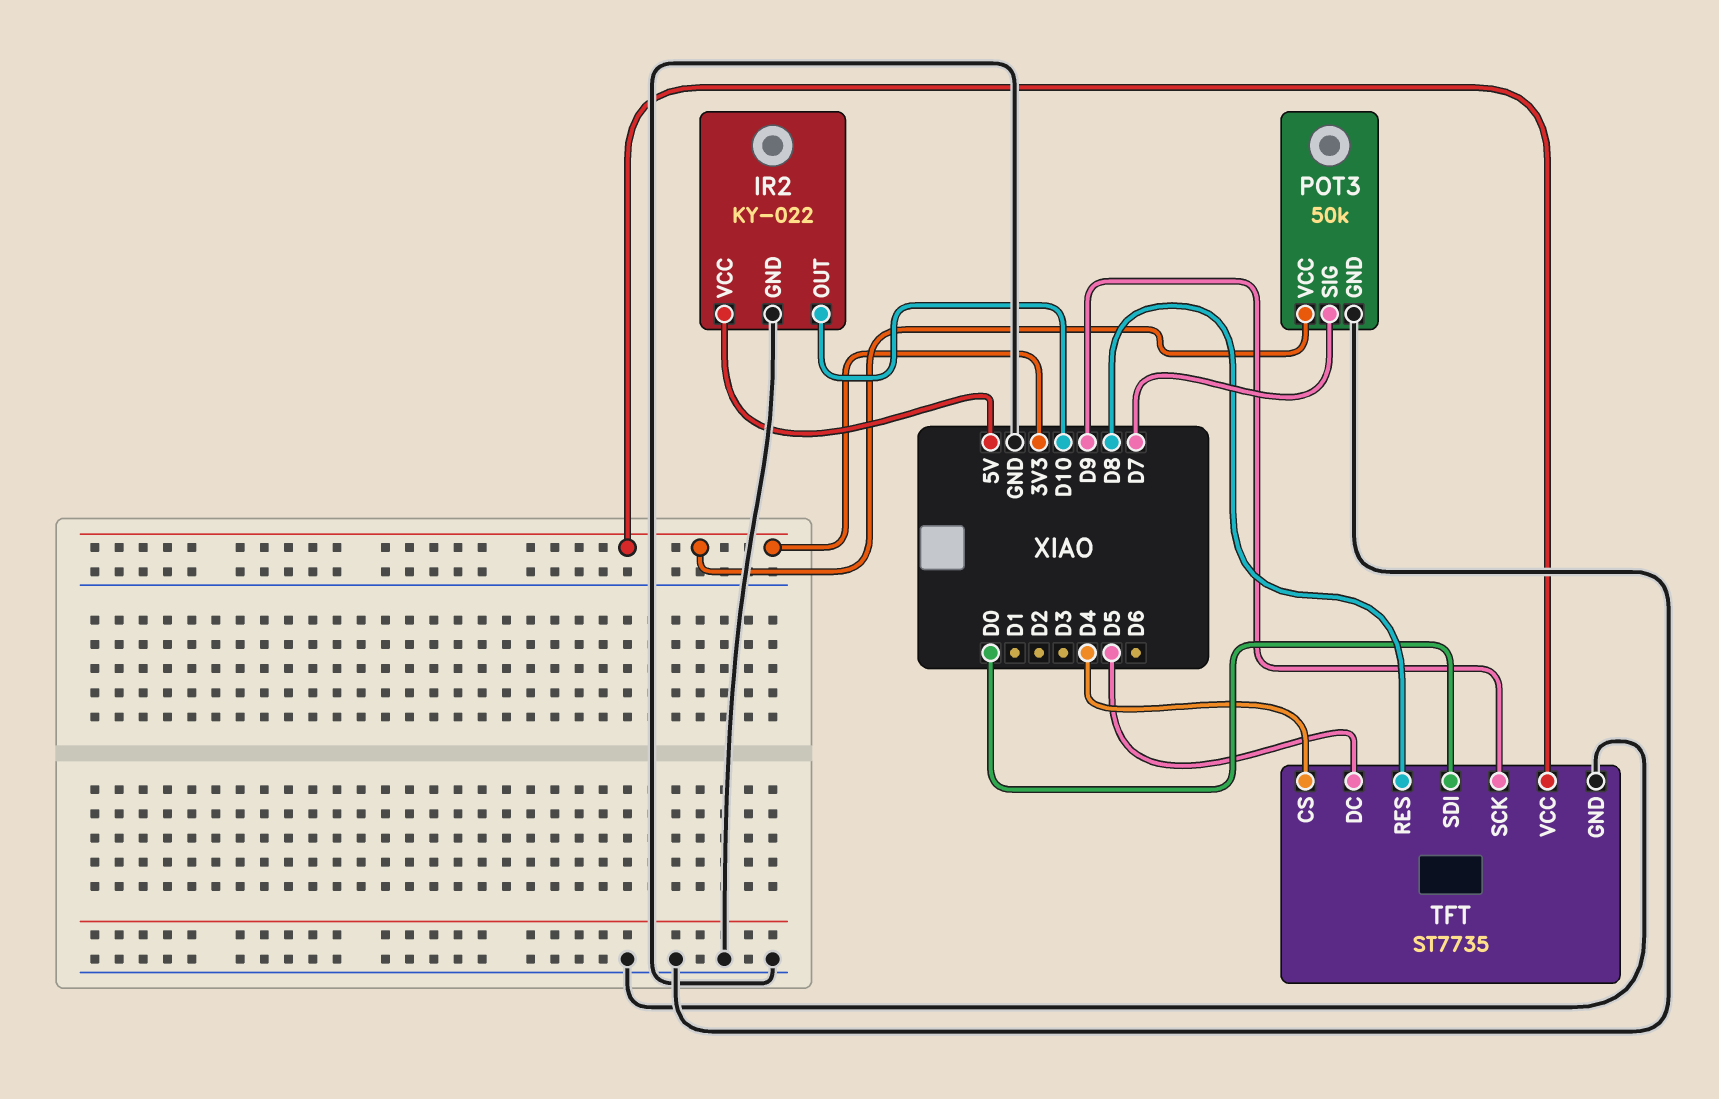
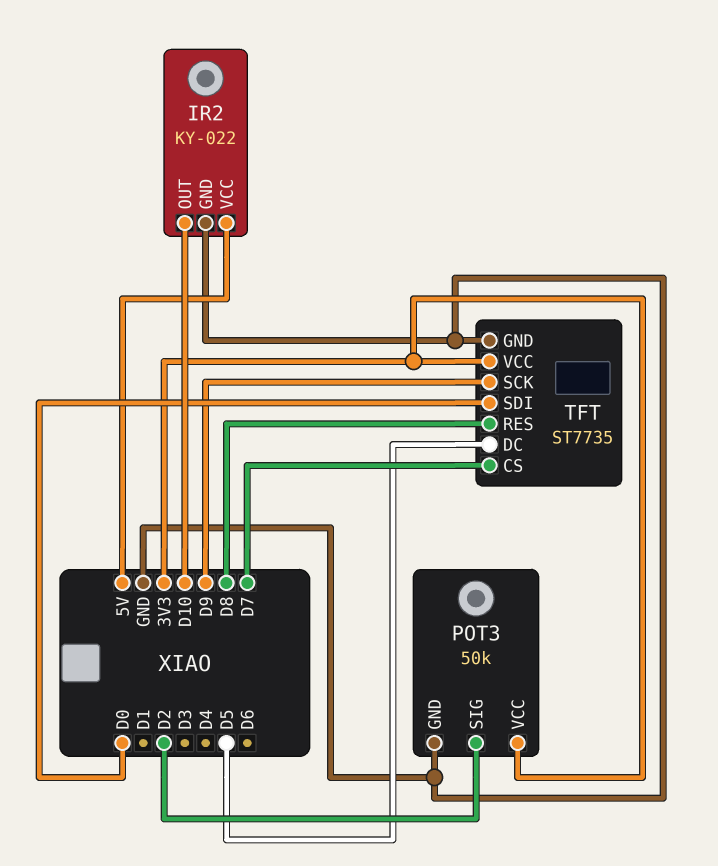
POT3 pin SIG: D7 -> D2
TFT pin CS: D4 -> D7

